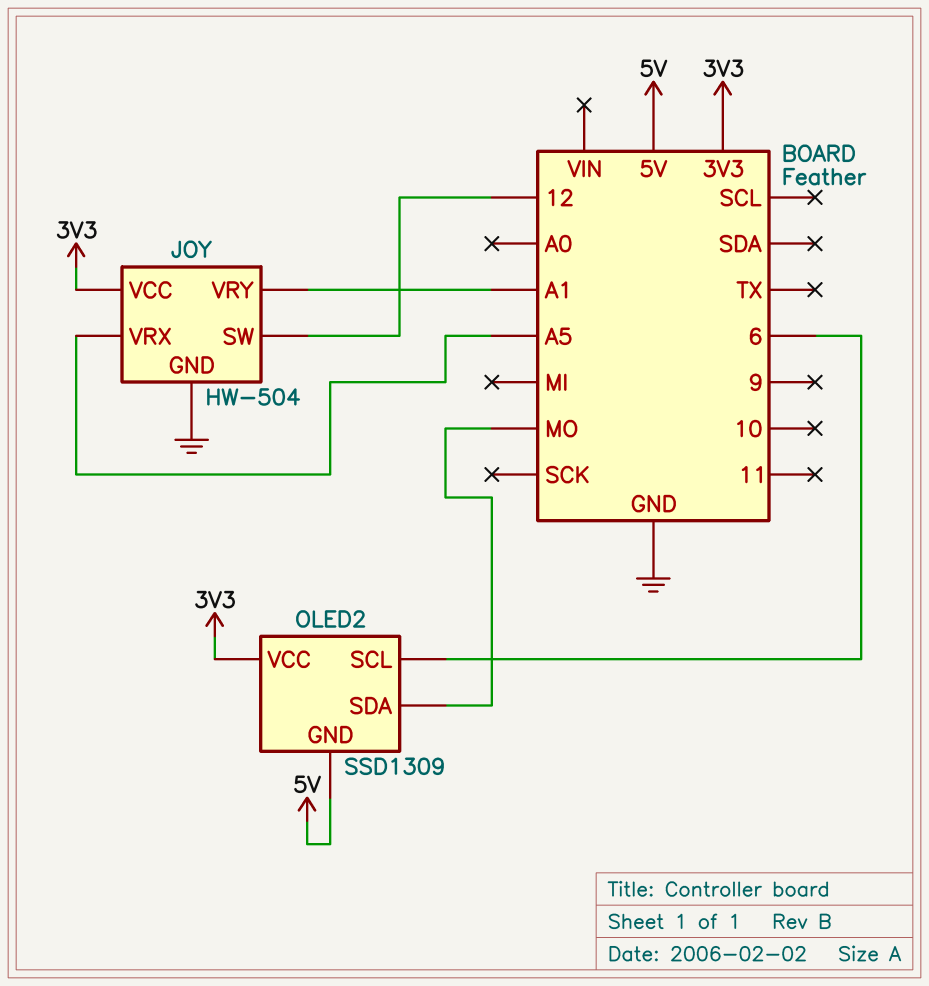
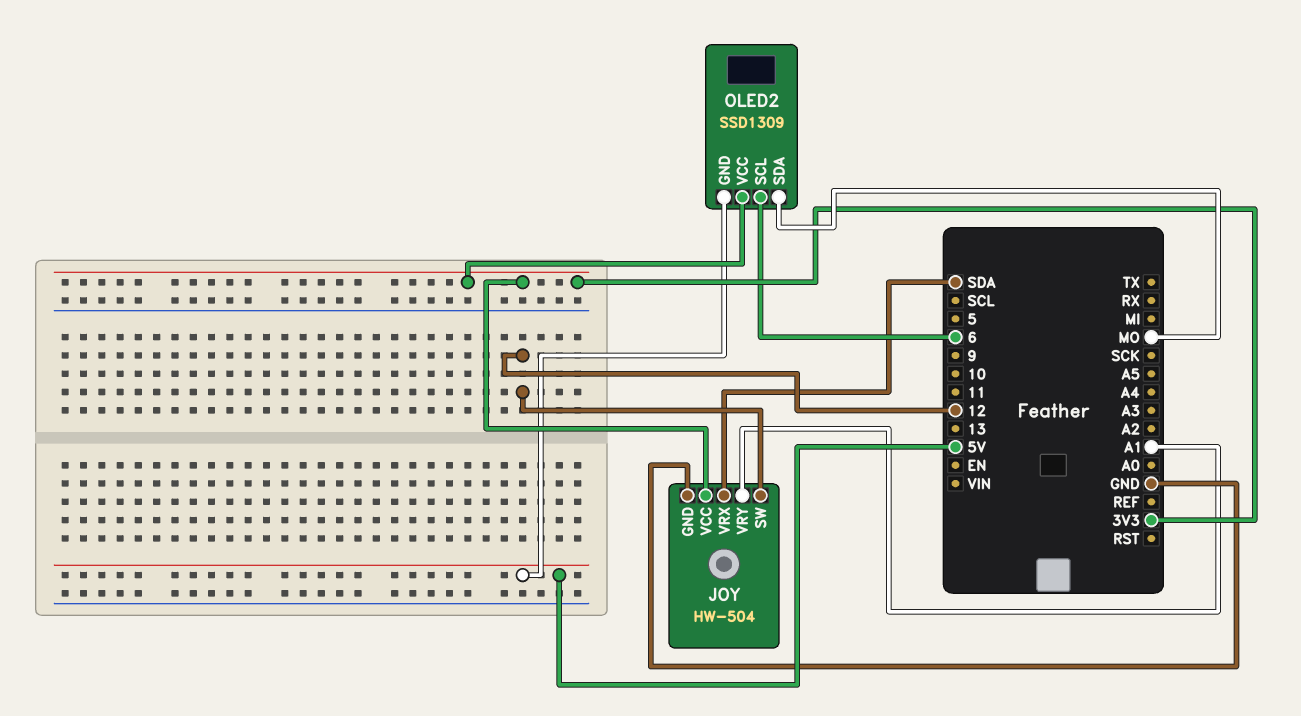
JOY pin VRX: A5 -> SDA

